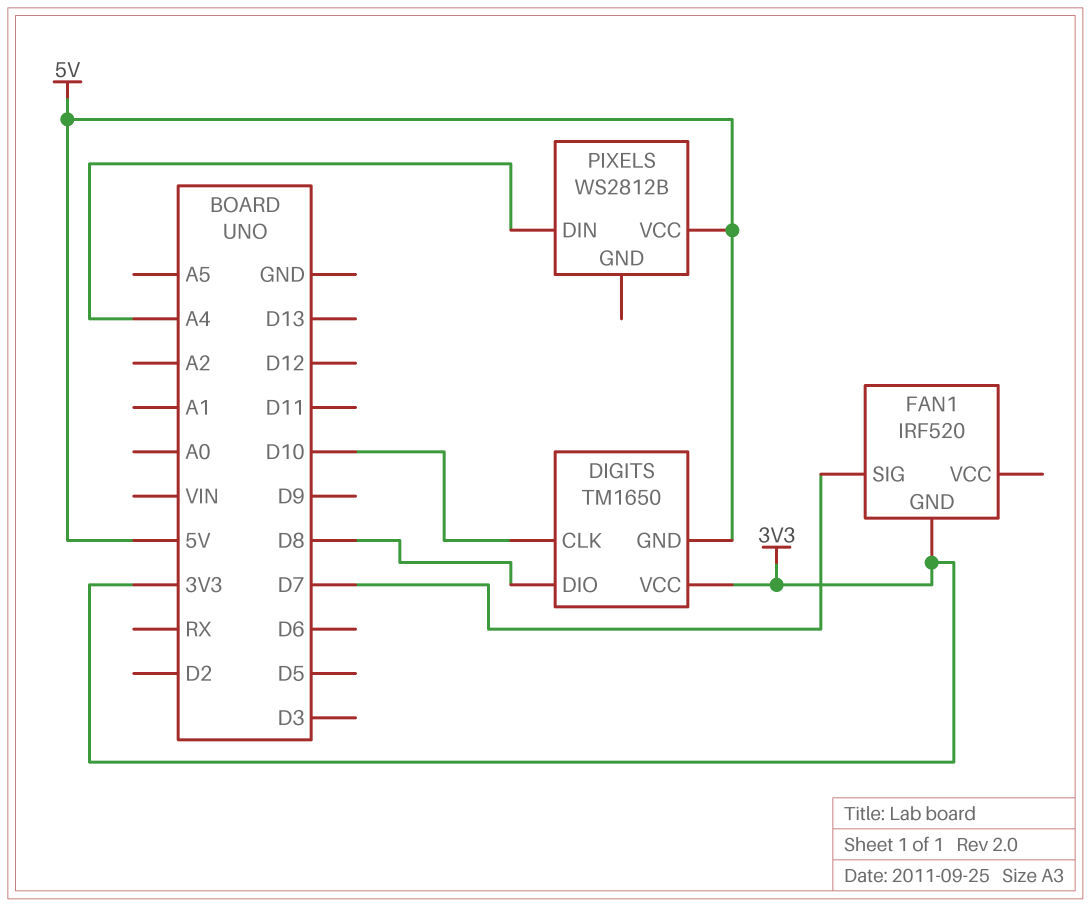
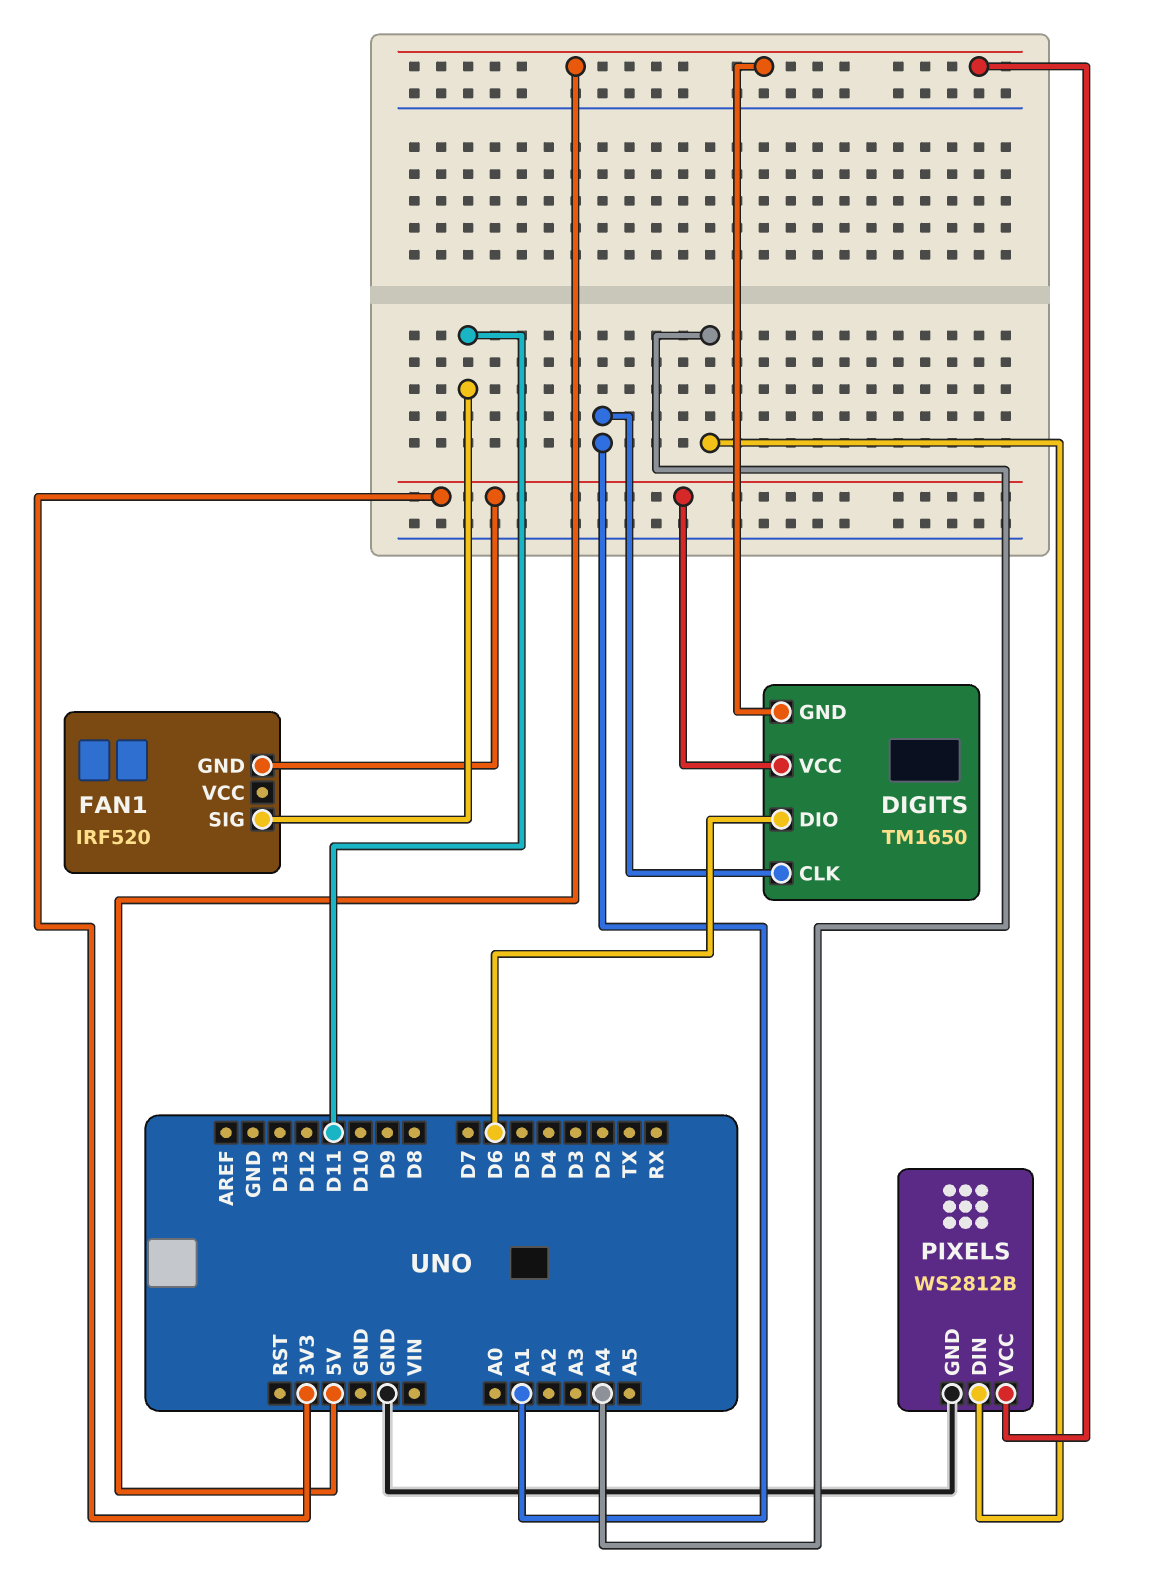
DIGITS pin CLK: D10 -> A1
DIGITS pin DIO: D8 -> D6
FAN1 pin SIG: D7 -> D11
PIXELS pin GND: none -> GND

